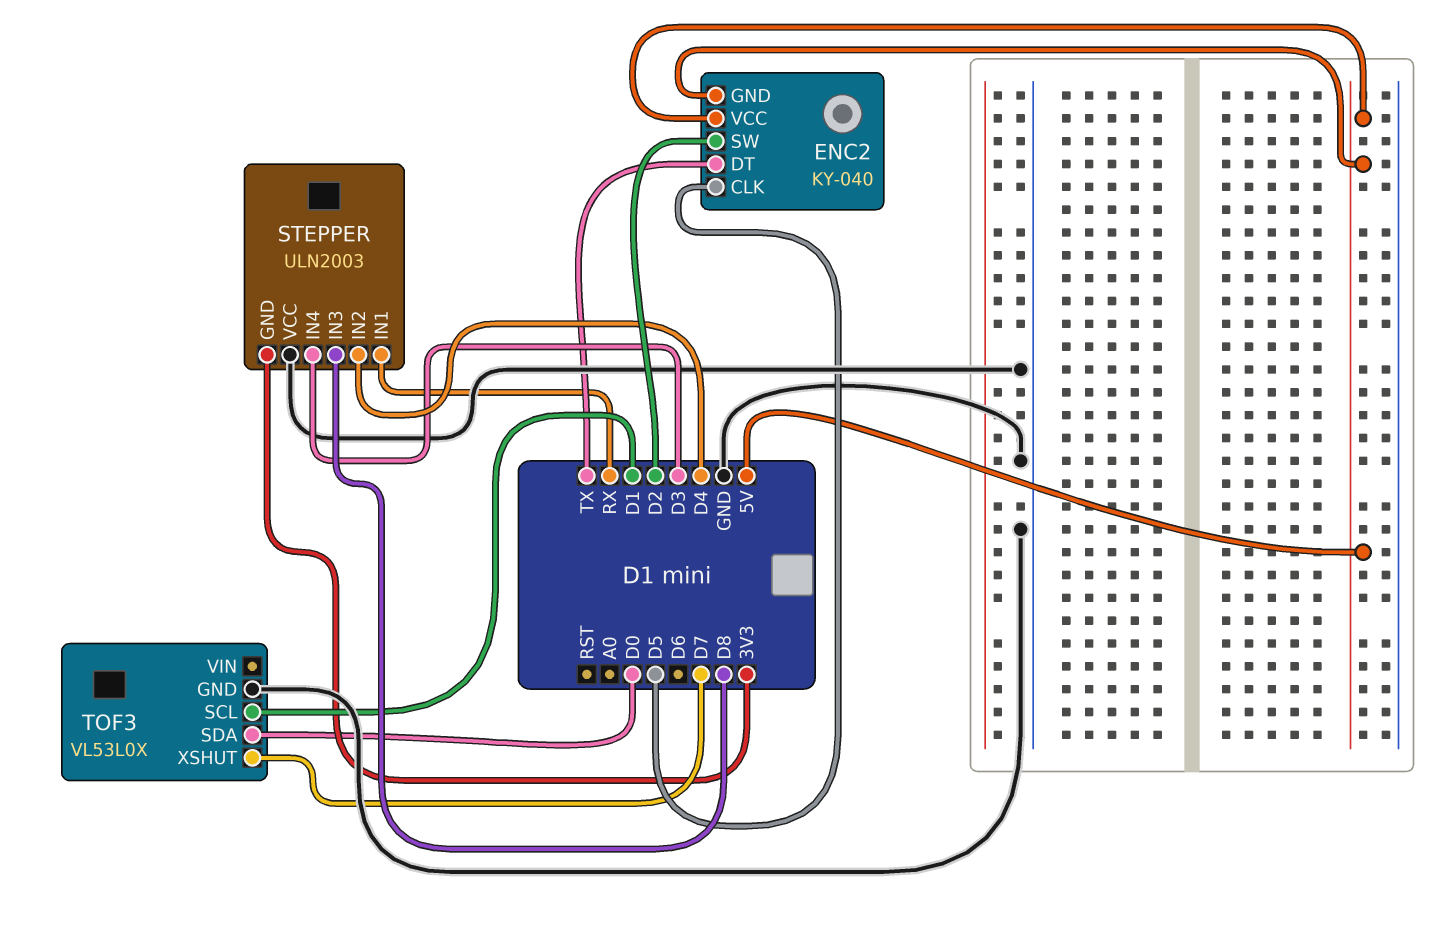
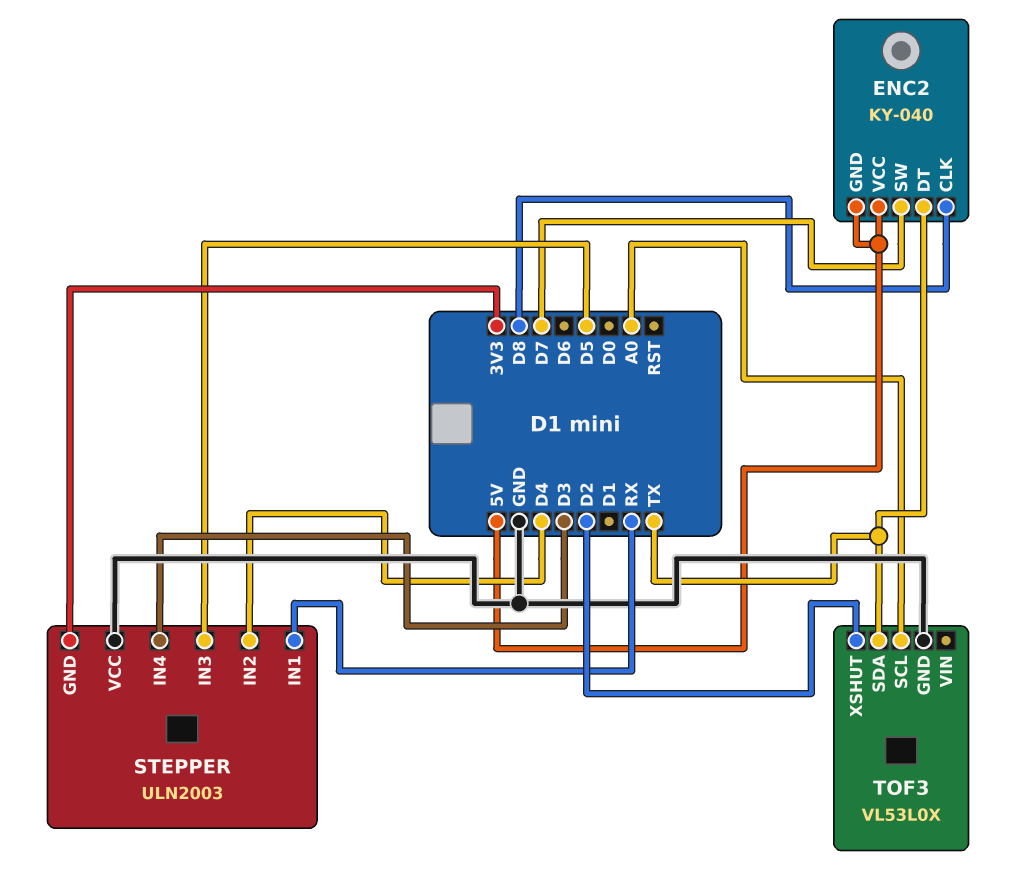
ENC2 pin CLK: D5 -> D8
ENC2 pin SW: D2 -> D7
STEPPER pin IN3: D8 -> D5
TOF3 pin SCL: D1 -> A0
TOF3 pin SDA: D0 -> TX
TOF3 pin XSHUT: D7 -> D2

